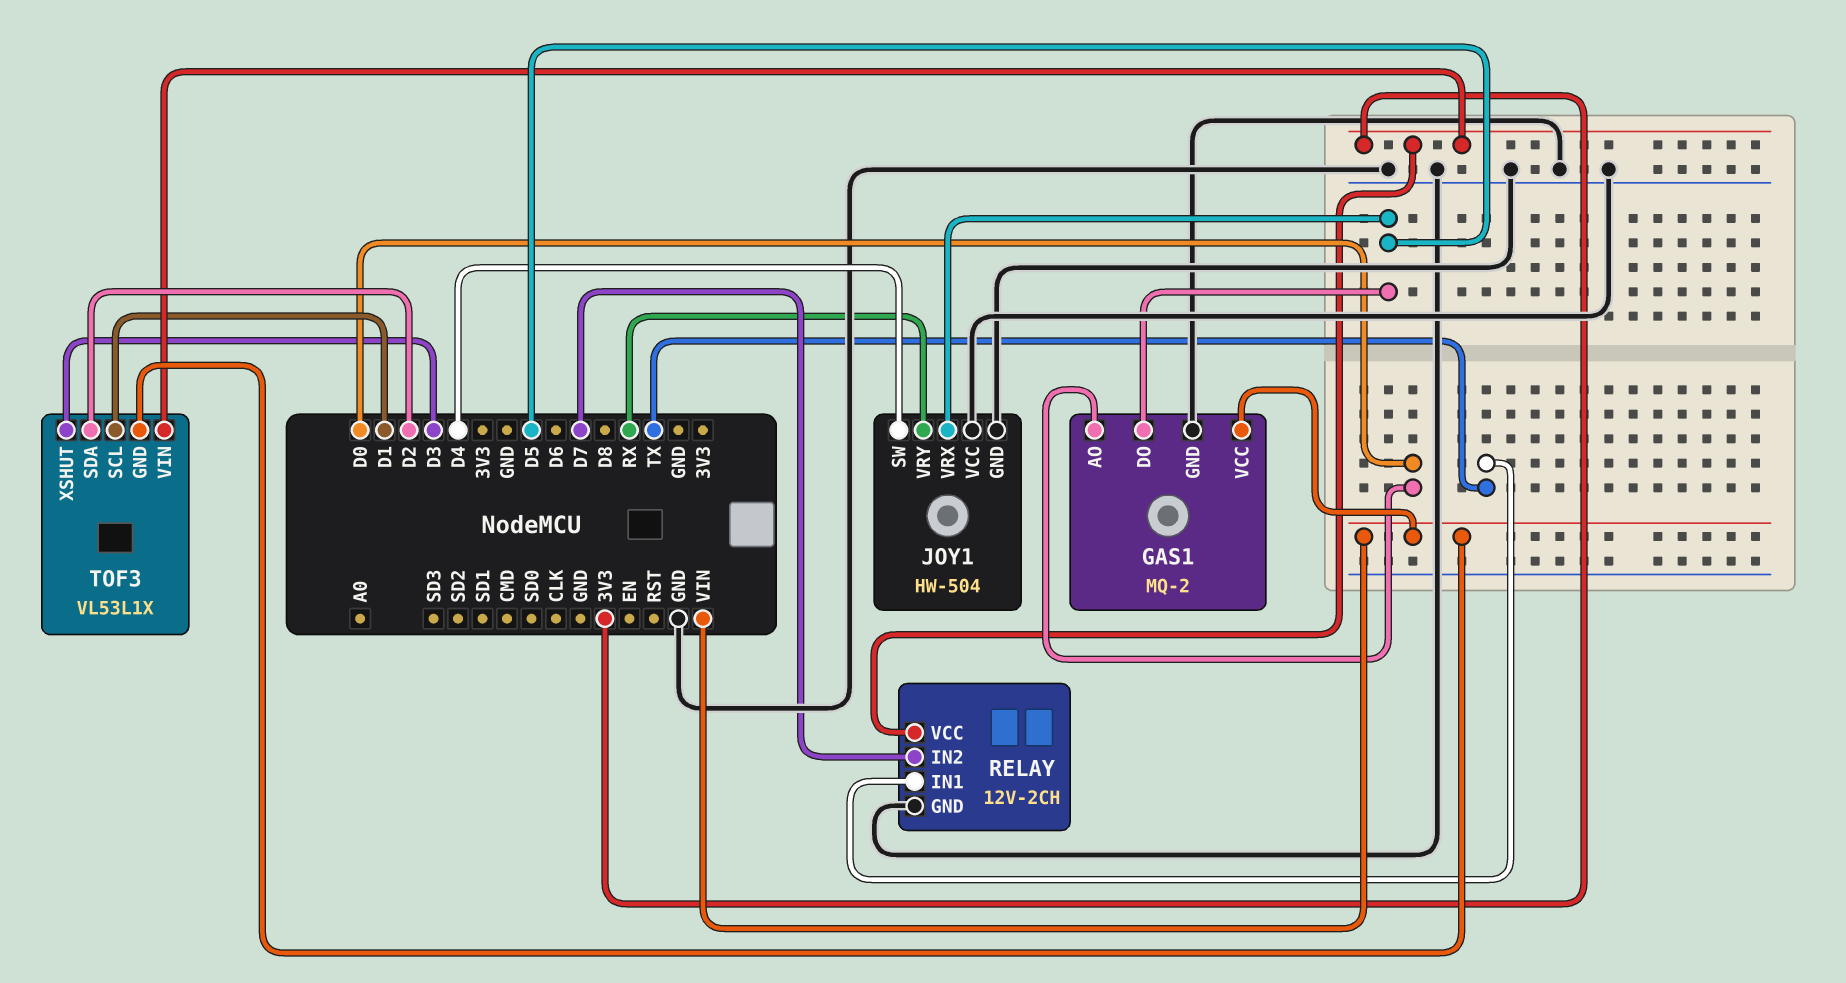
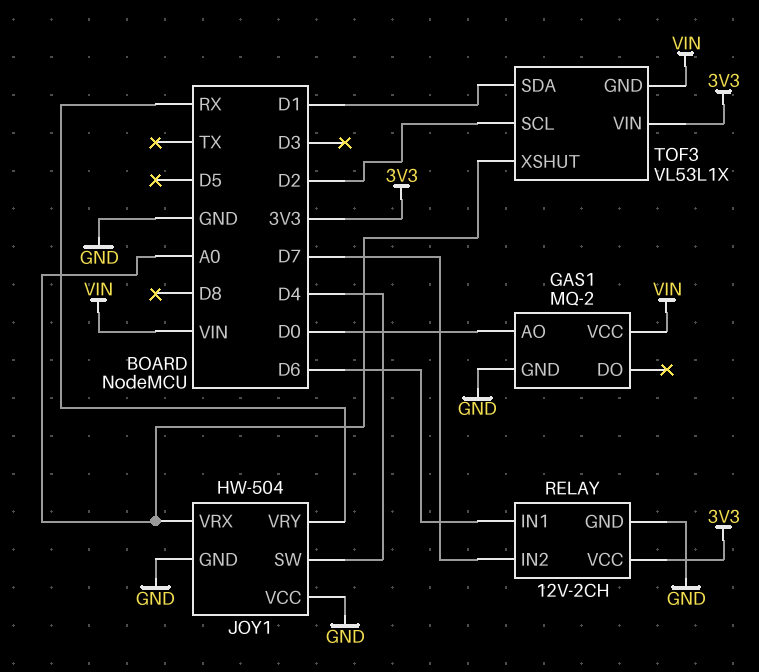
GAS1 pin DO: D5 -> none
JOY1 pin VRX: D5 -> A0
RELAY pin IN1: TX -> D6
TOF3 pin SCL: D1 -> D2
TOF3 pin SDA: D2 -> D1
TOF3 pin XSHUT: D3 -> A0

